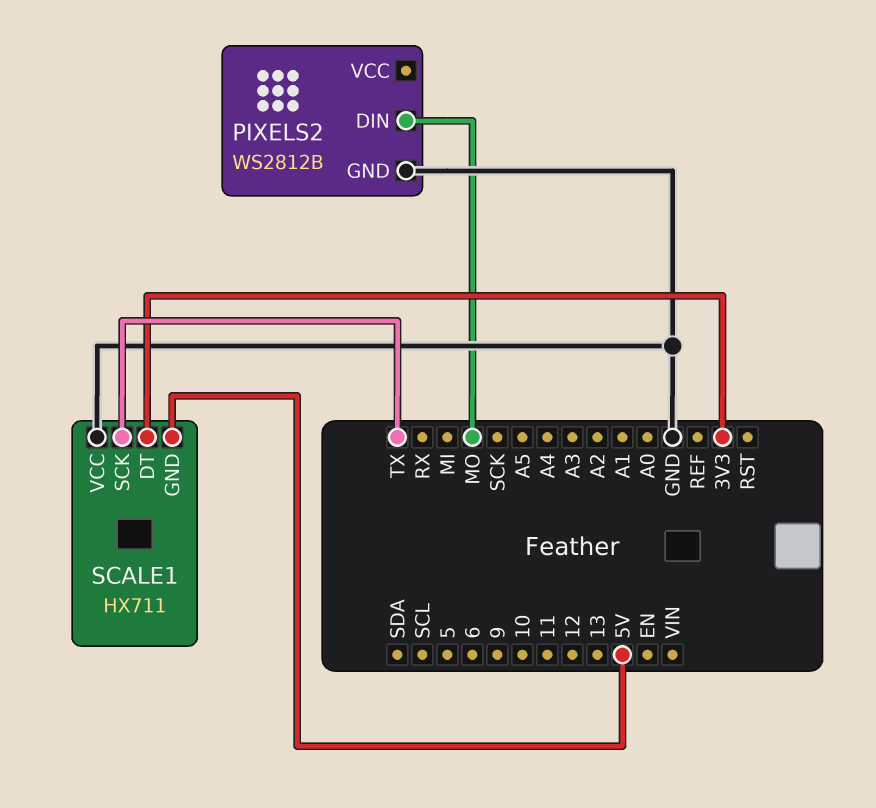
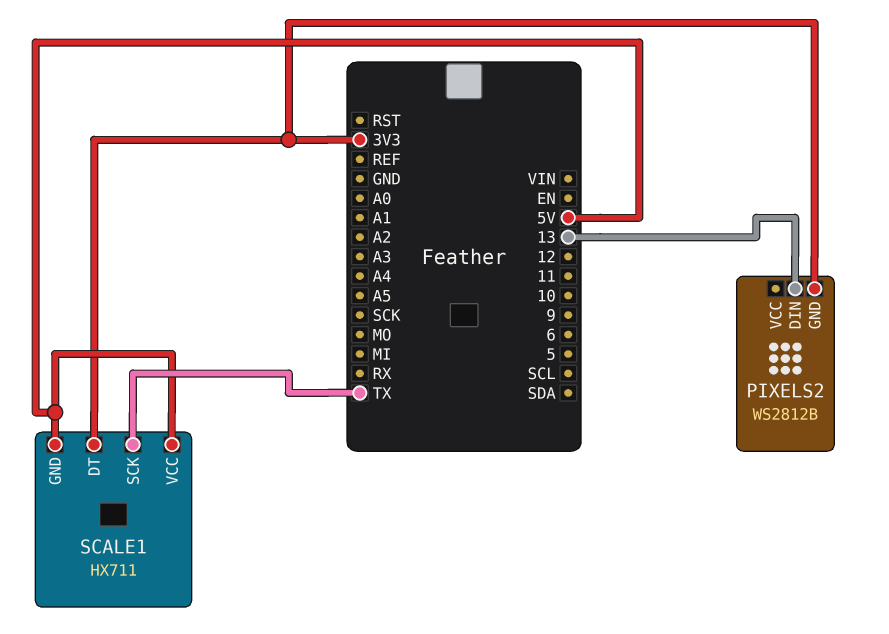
PIXELS2 pin DIN: MO -> 13
PIXELS2 pin GND: GND -> 3V3
SCALE1 pin VCC: GND -> 5V

